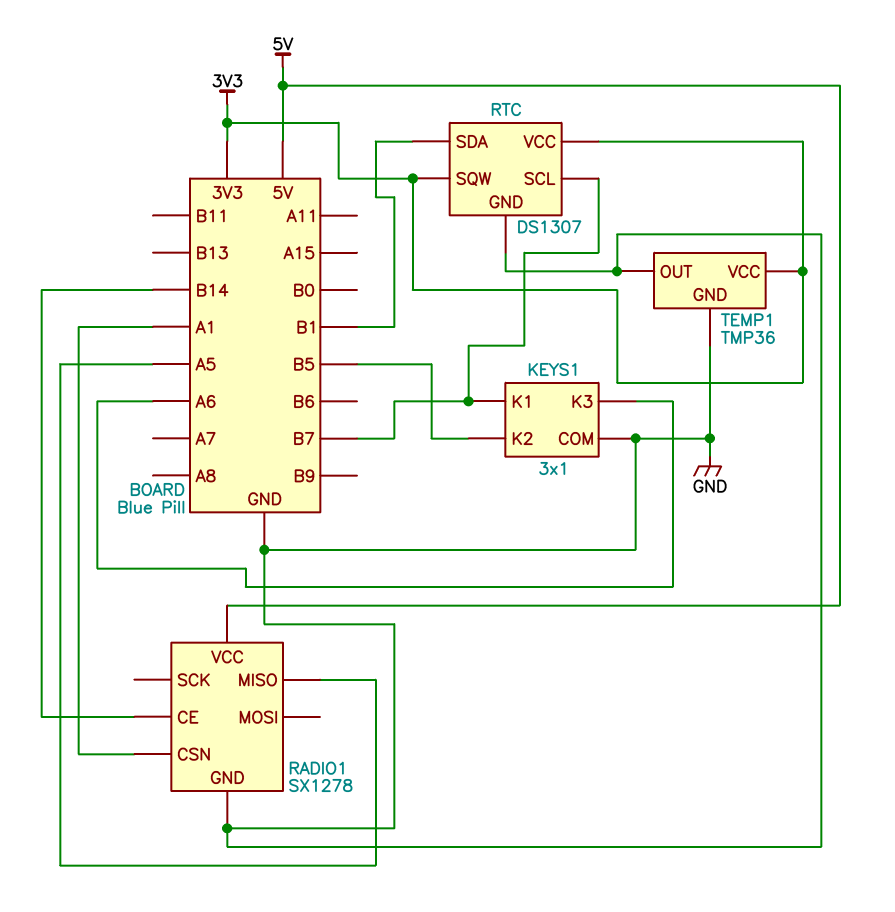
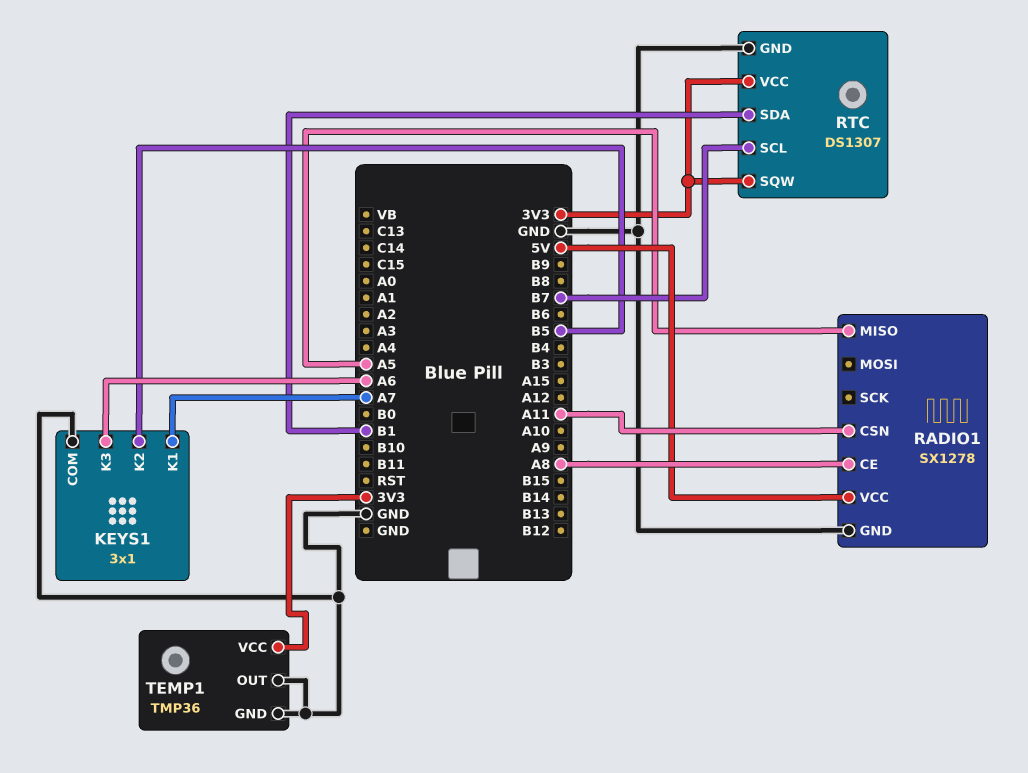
KEYS1 pin K1: B7 -> A7
RADIO1 pin CE: B14 -> A8
RADIO1 pin CSN: A1 -> A11

